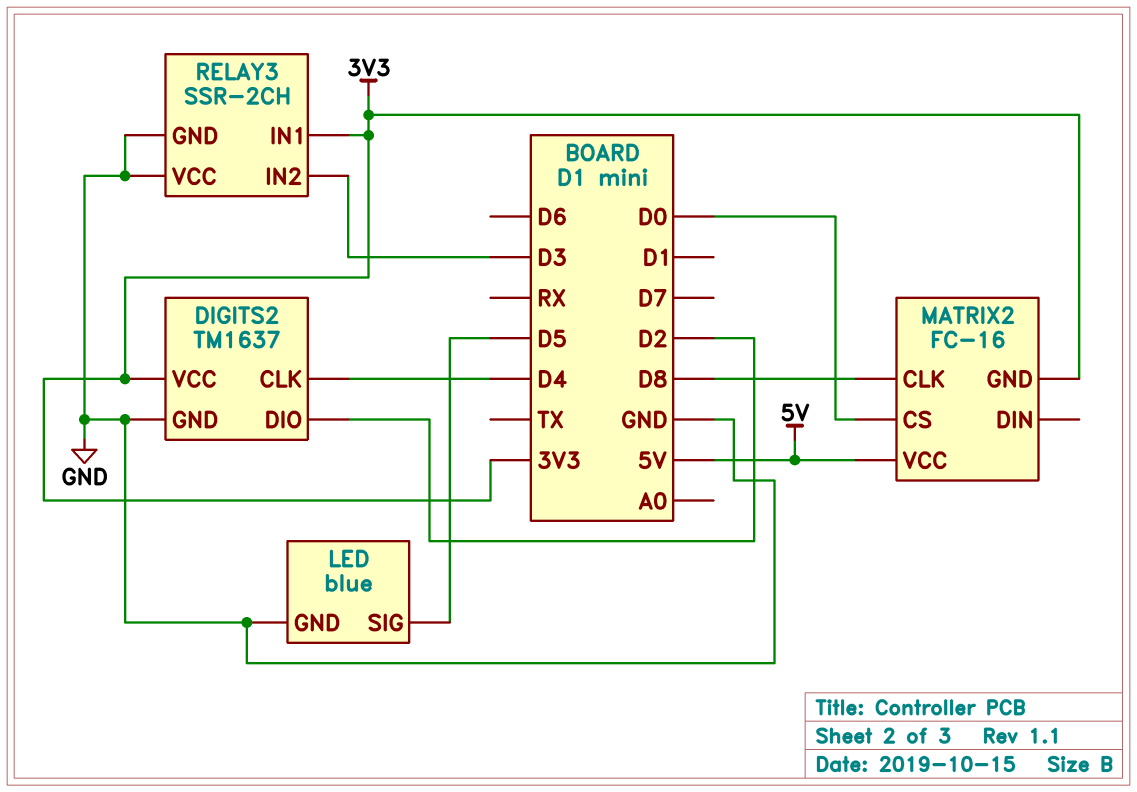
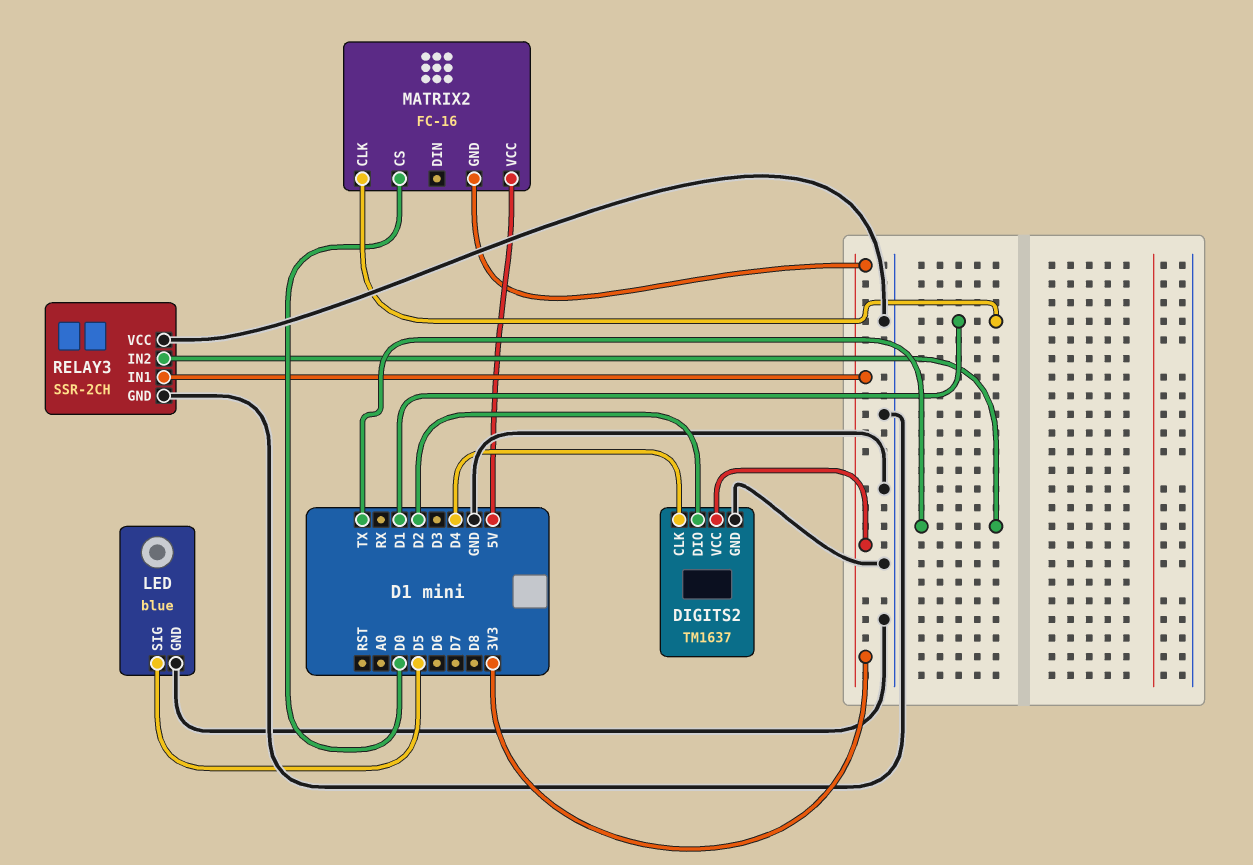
MATRIX2 pin CLK: D8 -> D1
RELAY3 pin IN2: D3 -> TX

